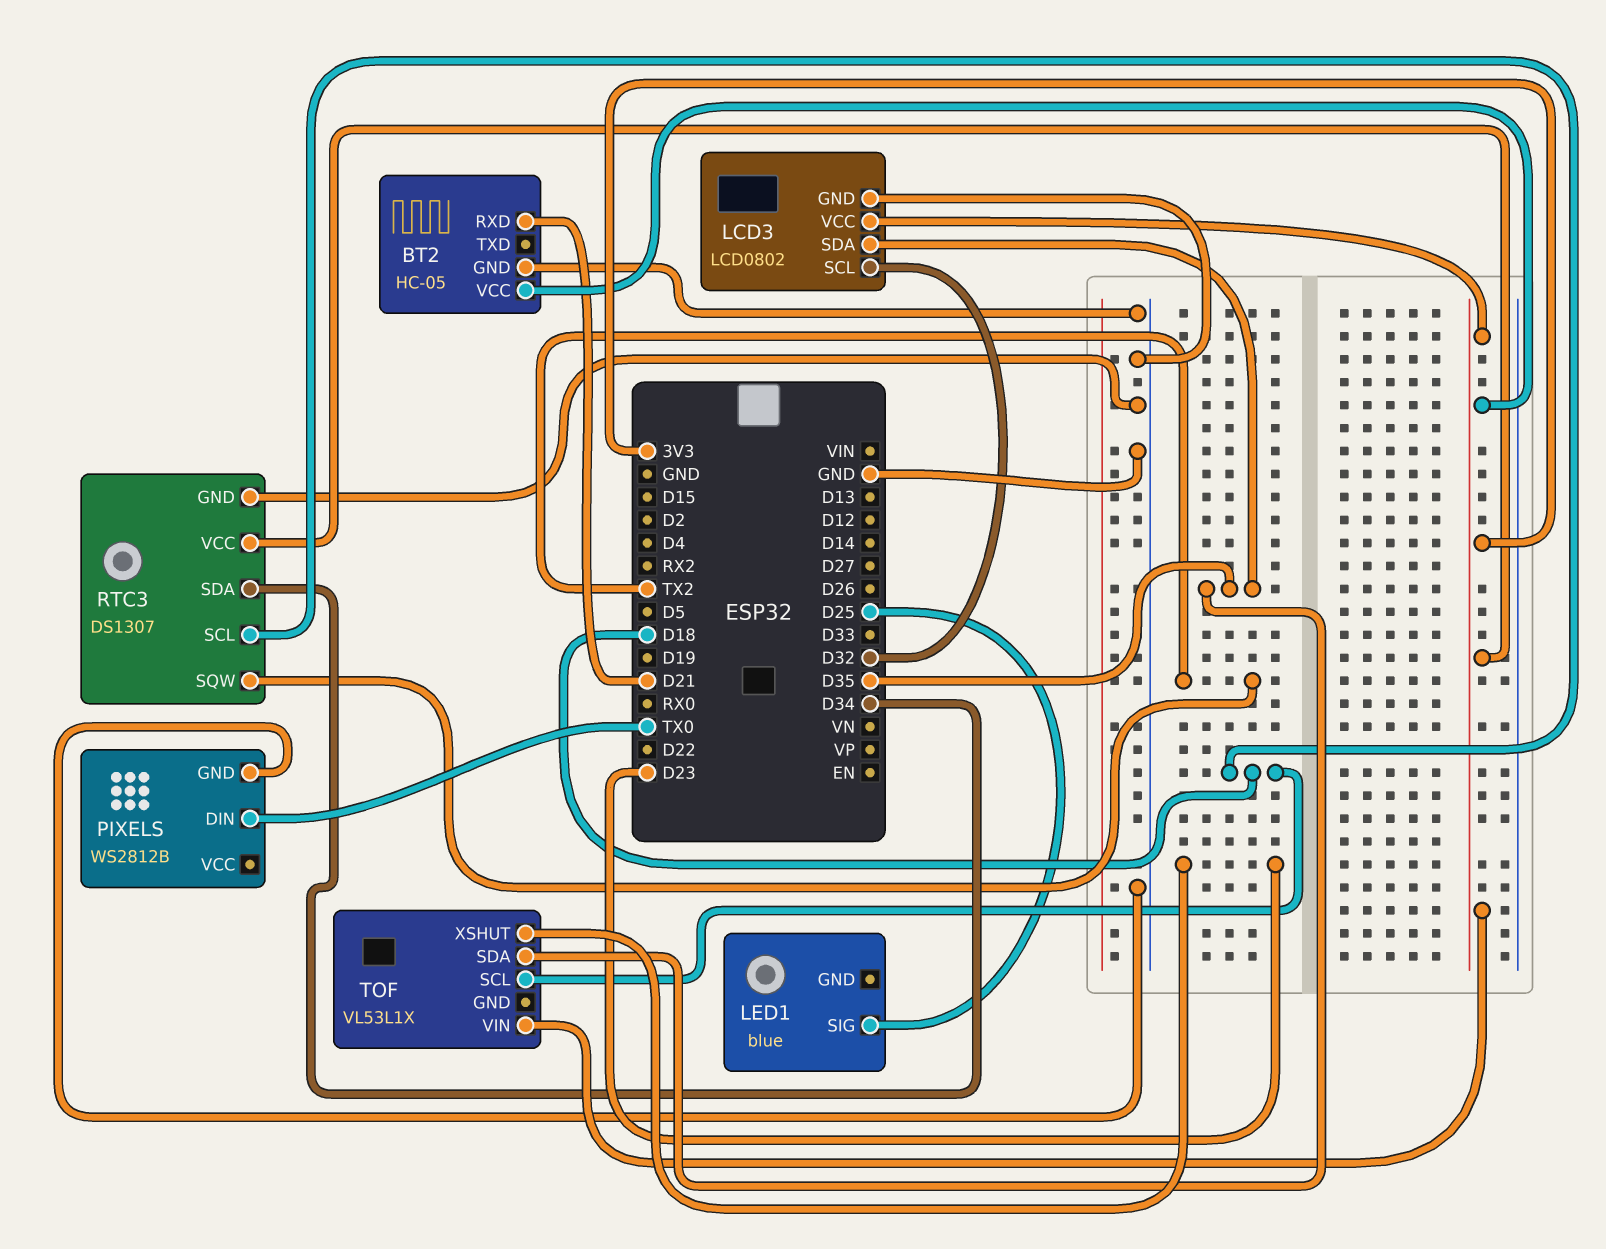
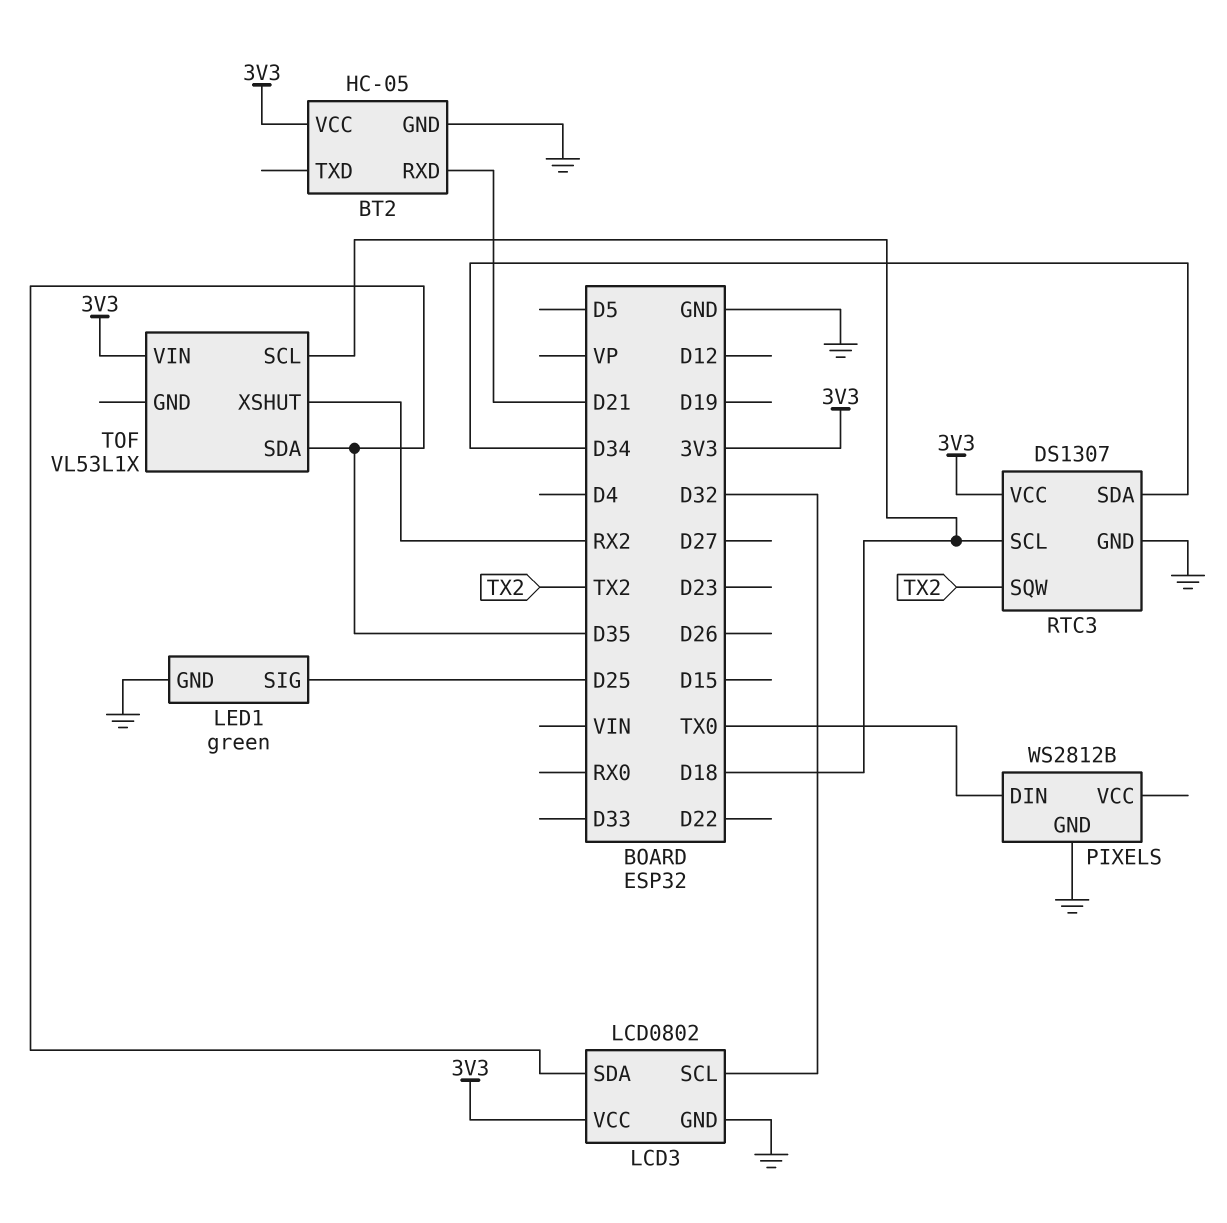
LED1: blue -> green
LED1 pin GND: none -> GND
TOF pin XSHUT: D23 -> RX2

